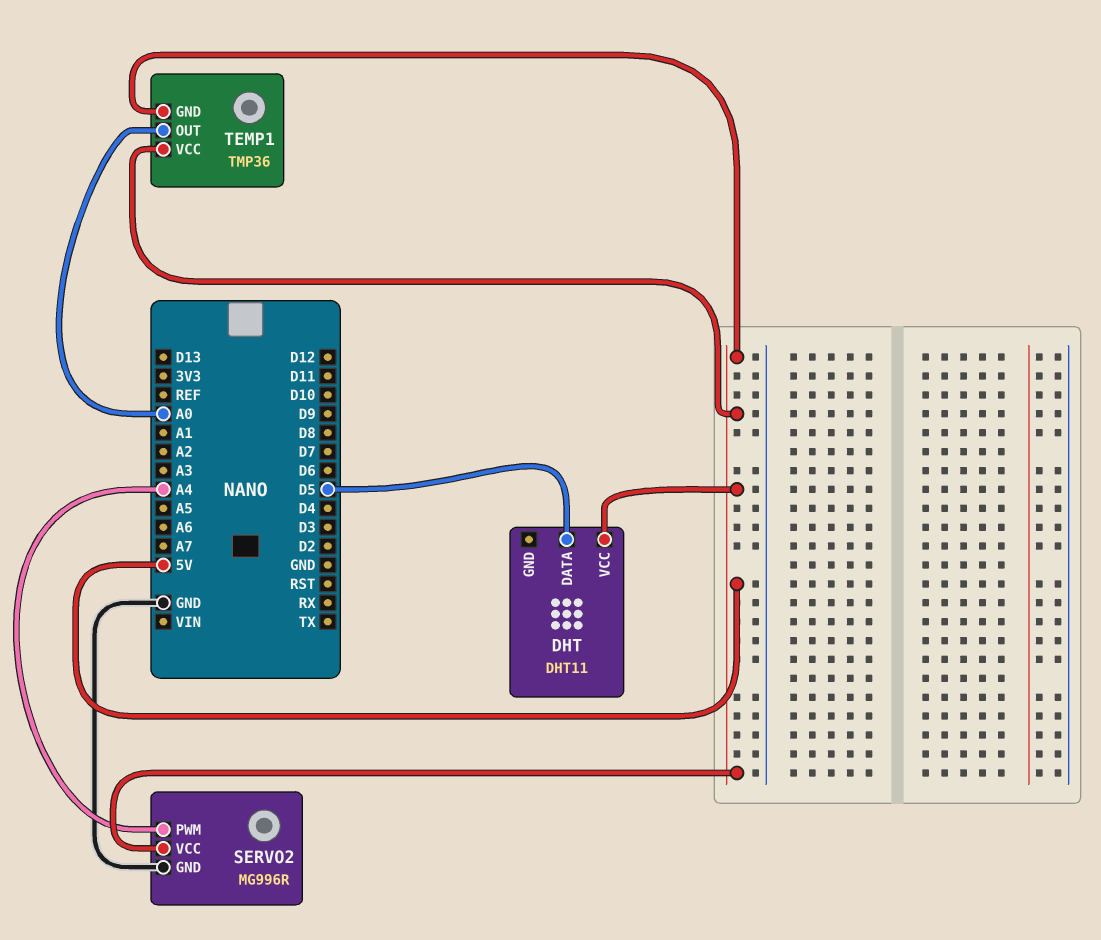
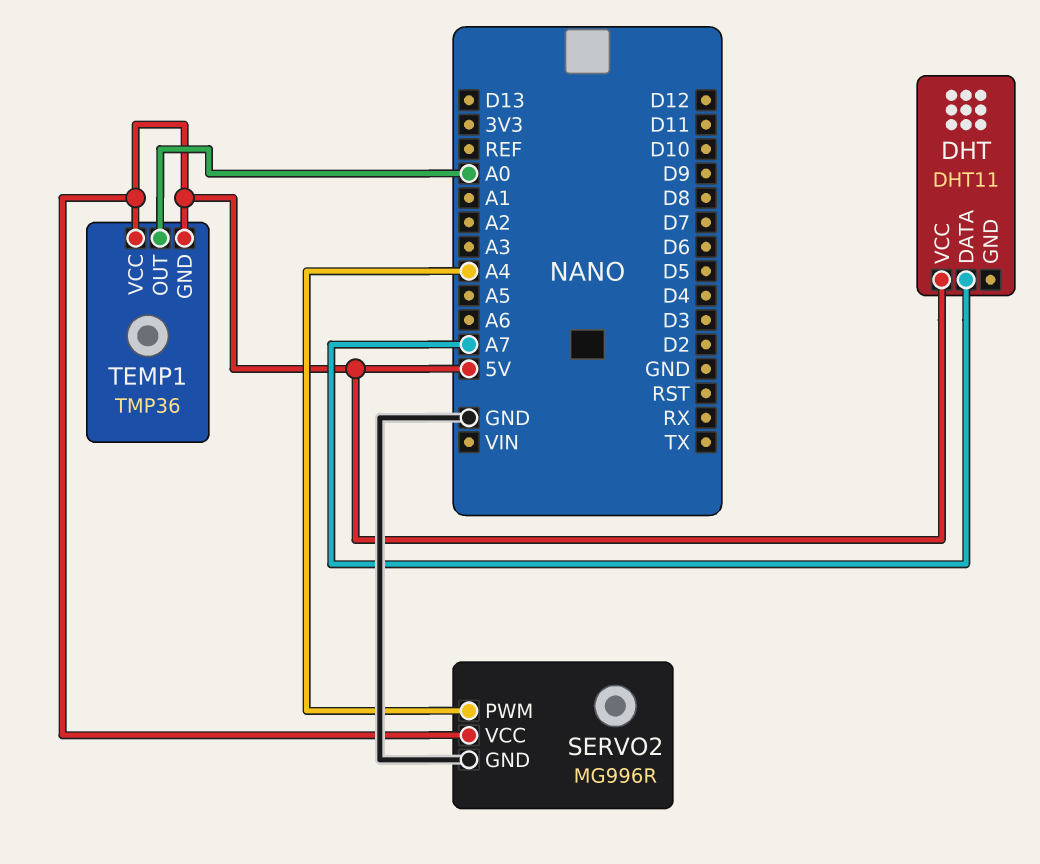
DHT pin DATA: D5 -> A7

